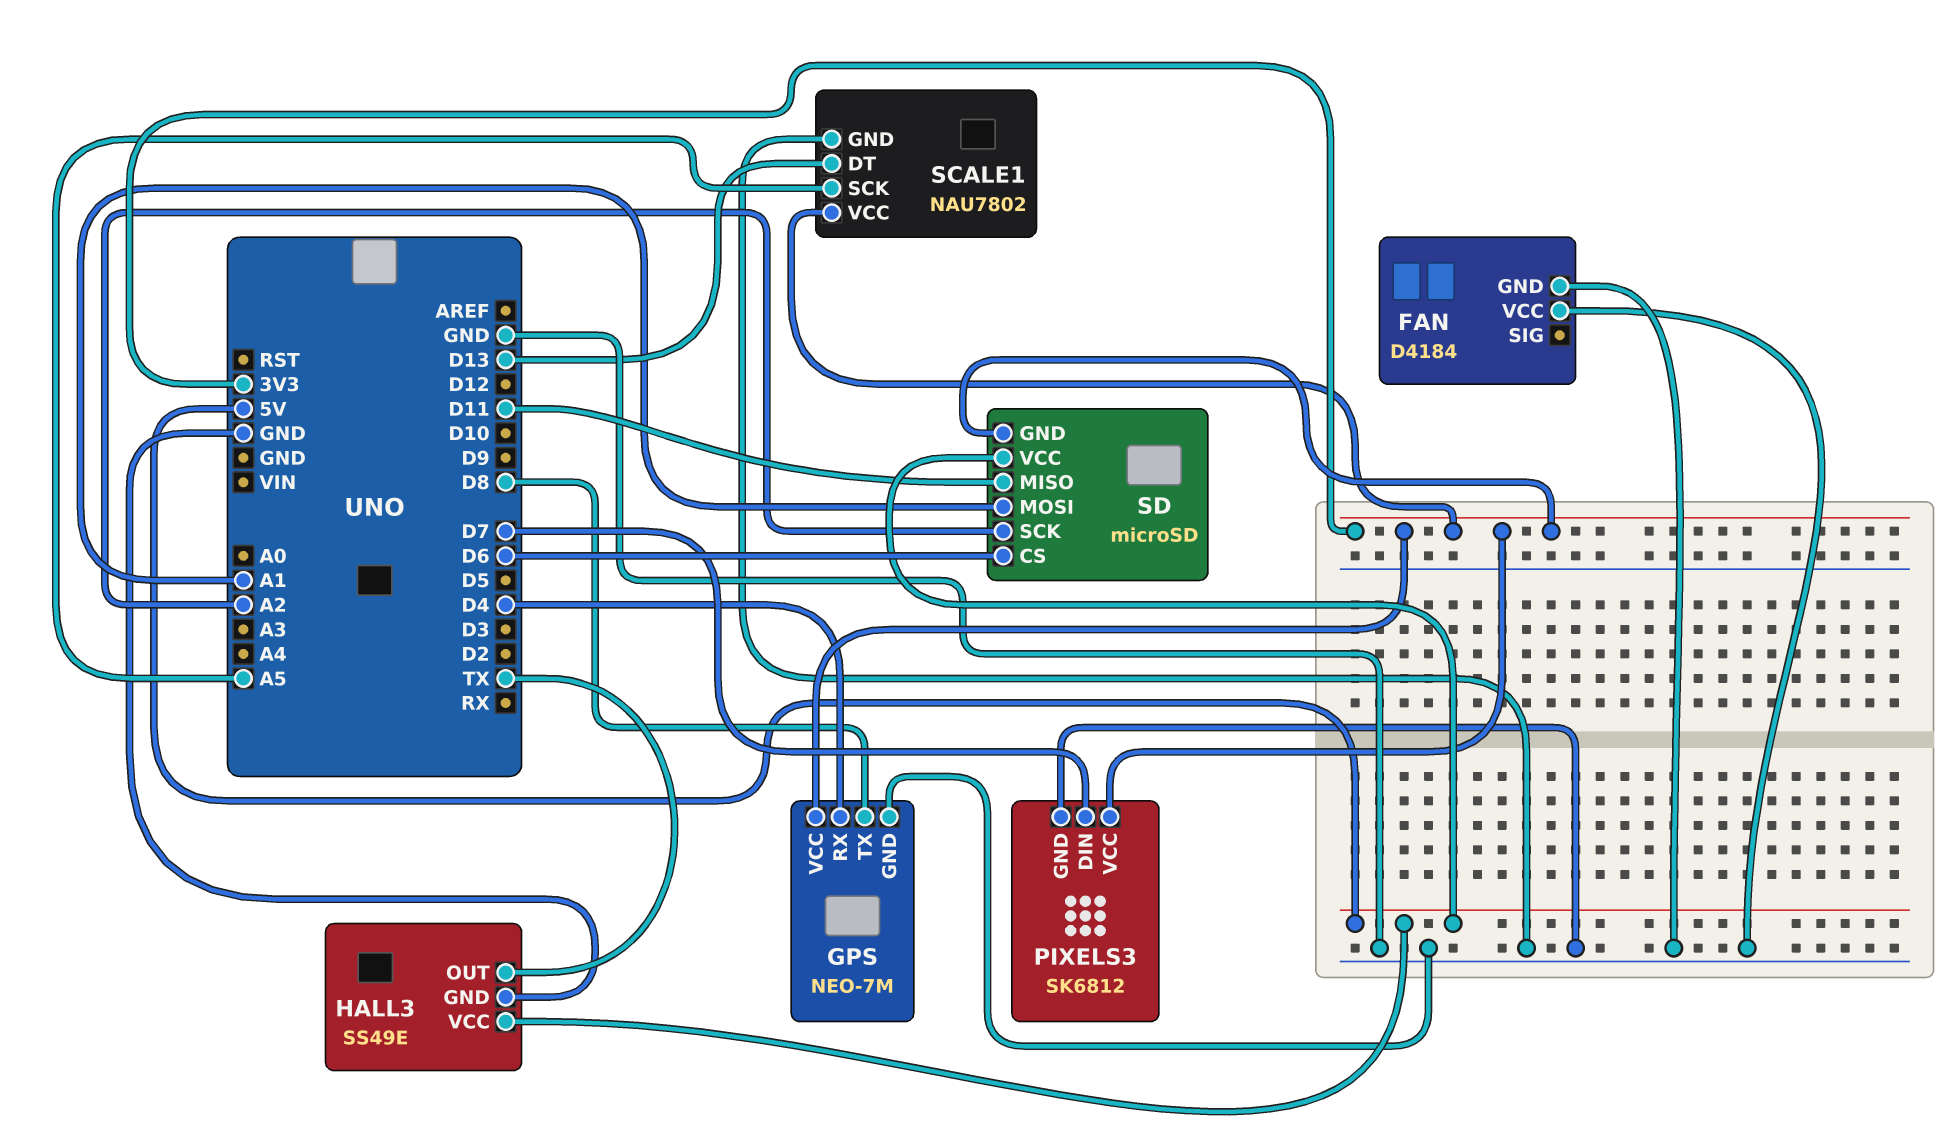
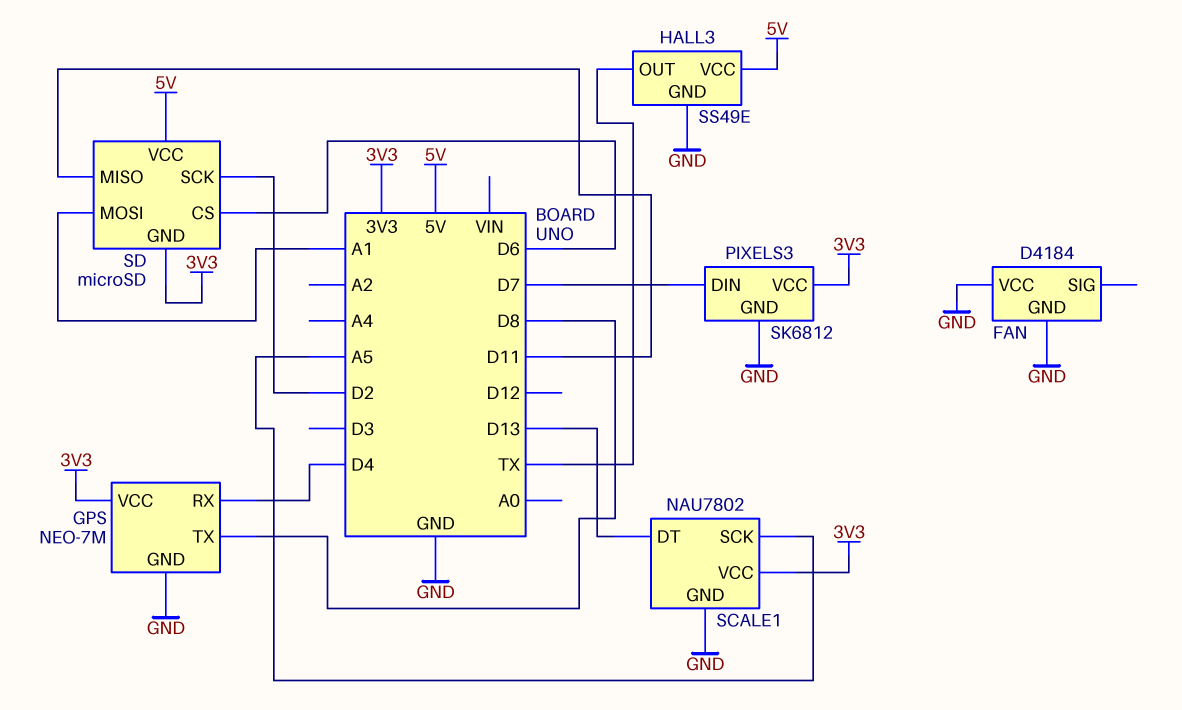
SD pin SCK: A2 -> D2

